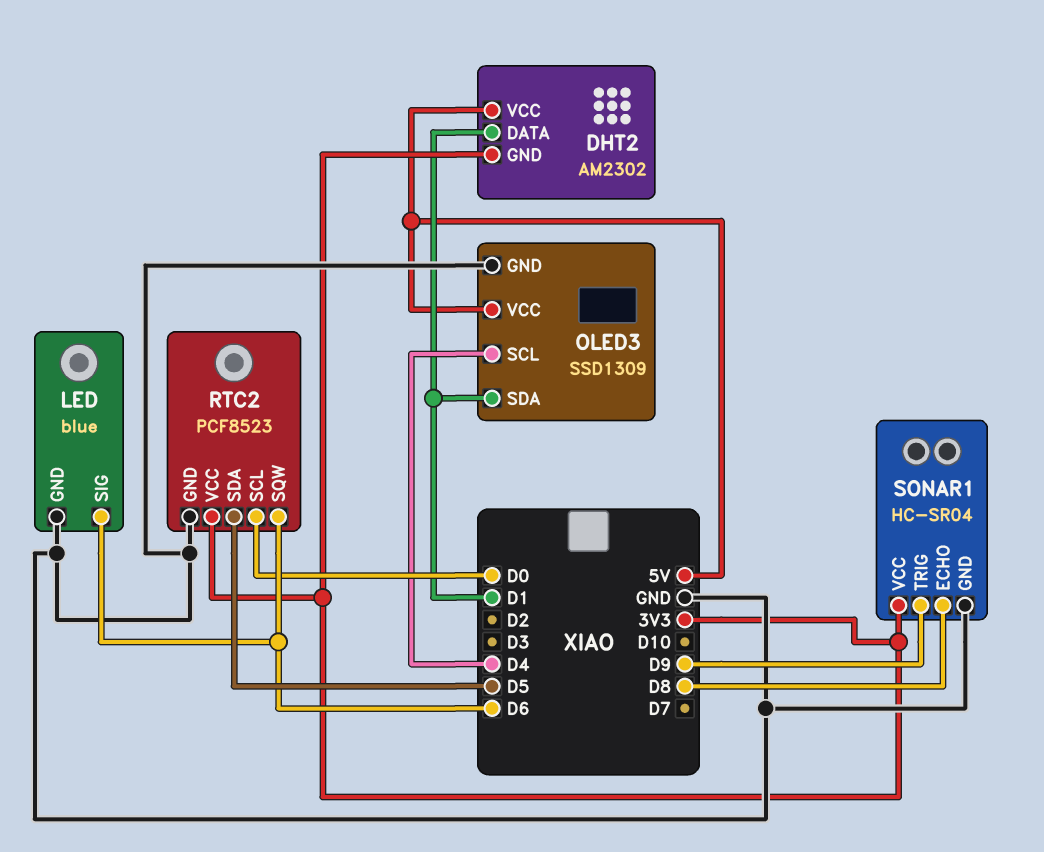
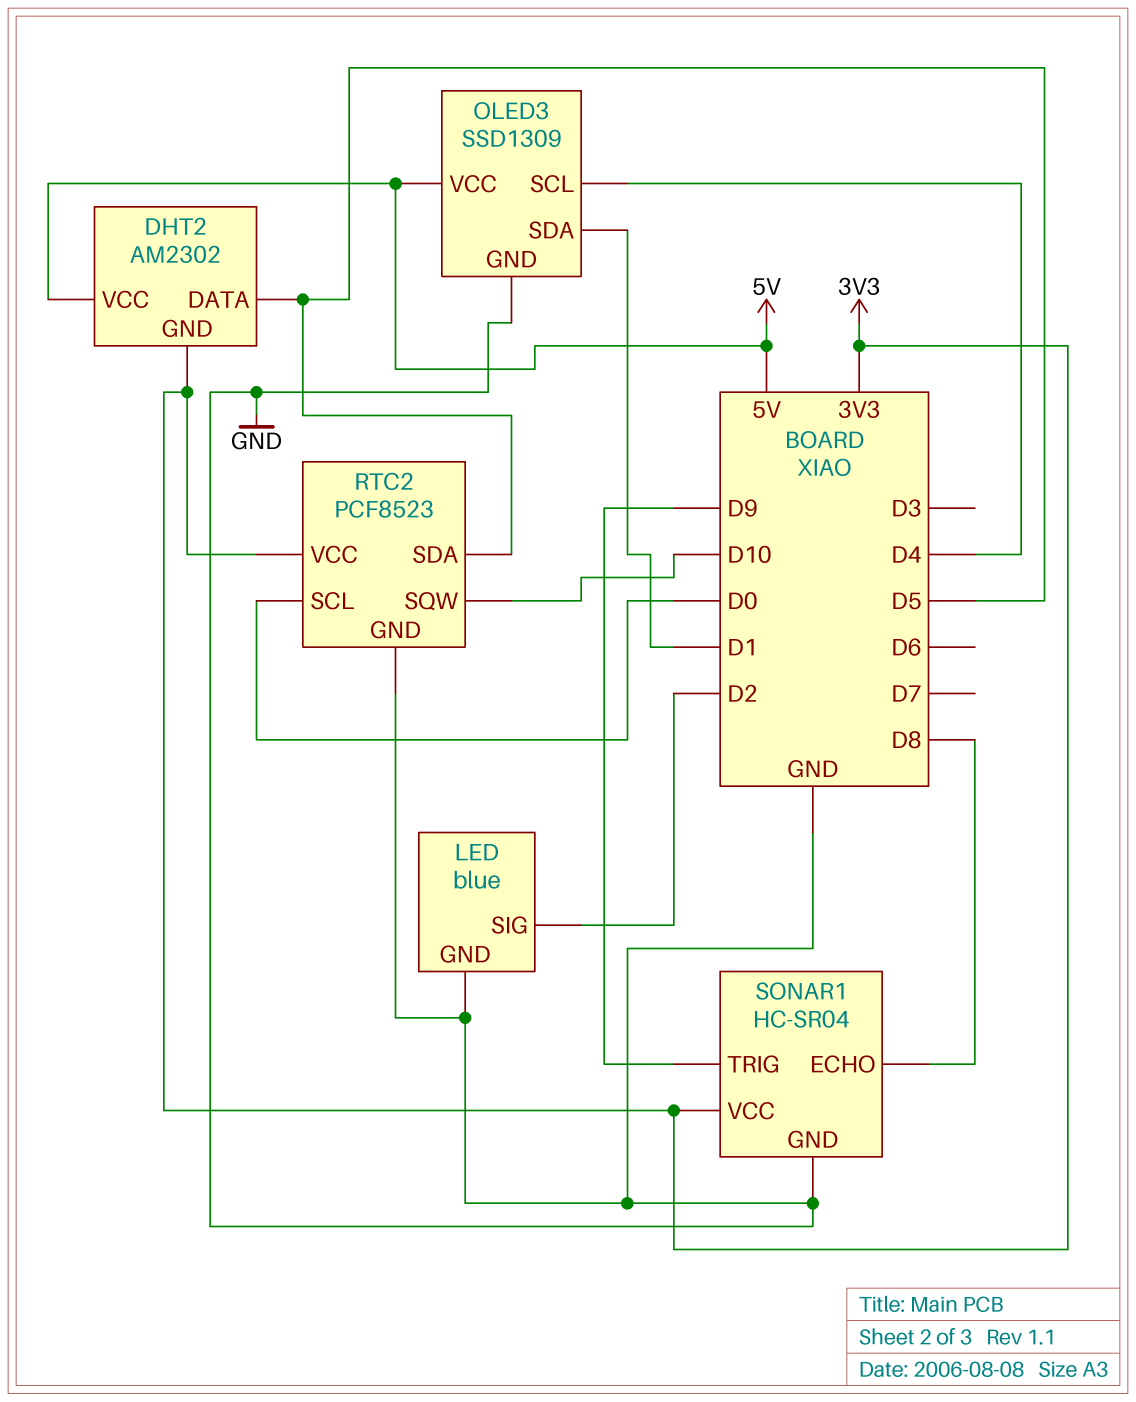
DHT2 pin DATA: D1 -> D5
LED pin SIG: D6 -> D2
RTC2 pin SQW: D6 -> D10

